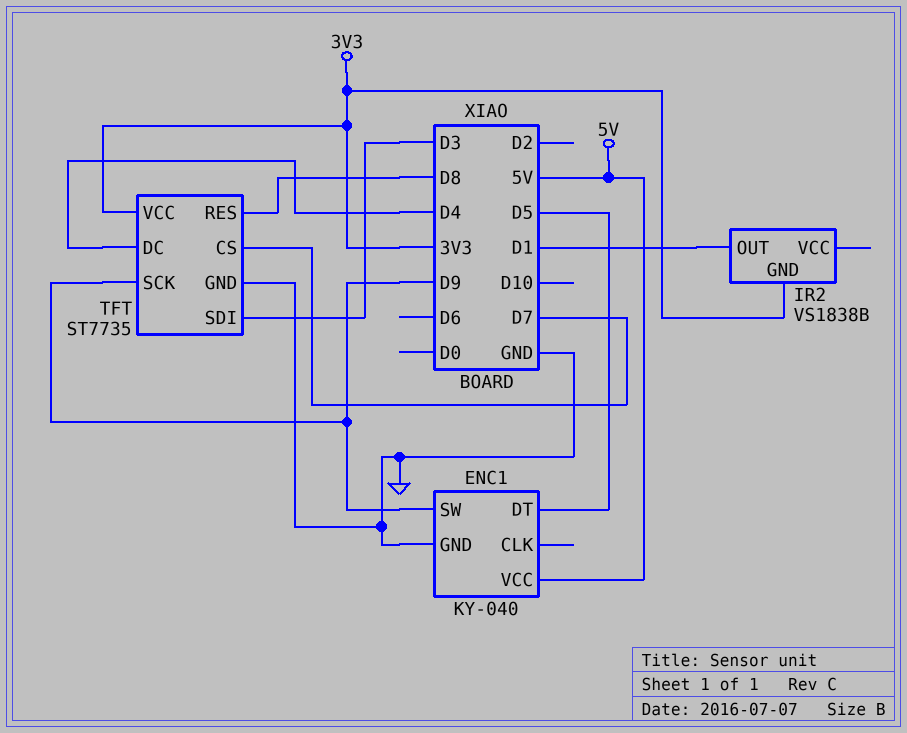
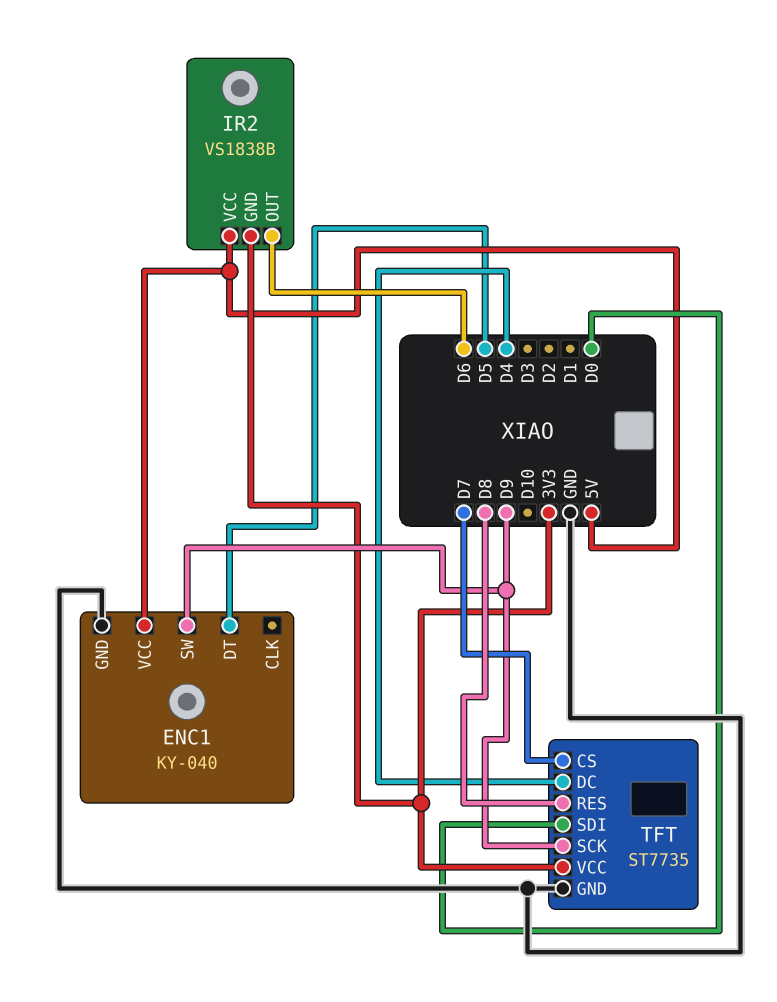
IR2 pin OUT: D1 -> D6
IR2 pin VCC: none -> 5V
TFT pin SDI: D3 -> D0

